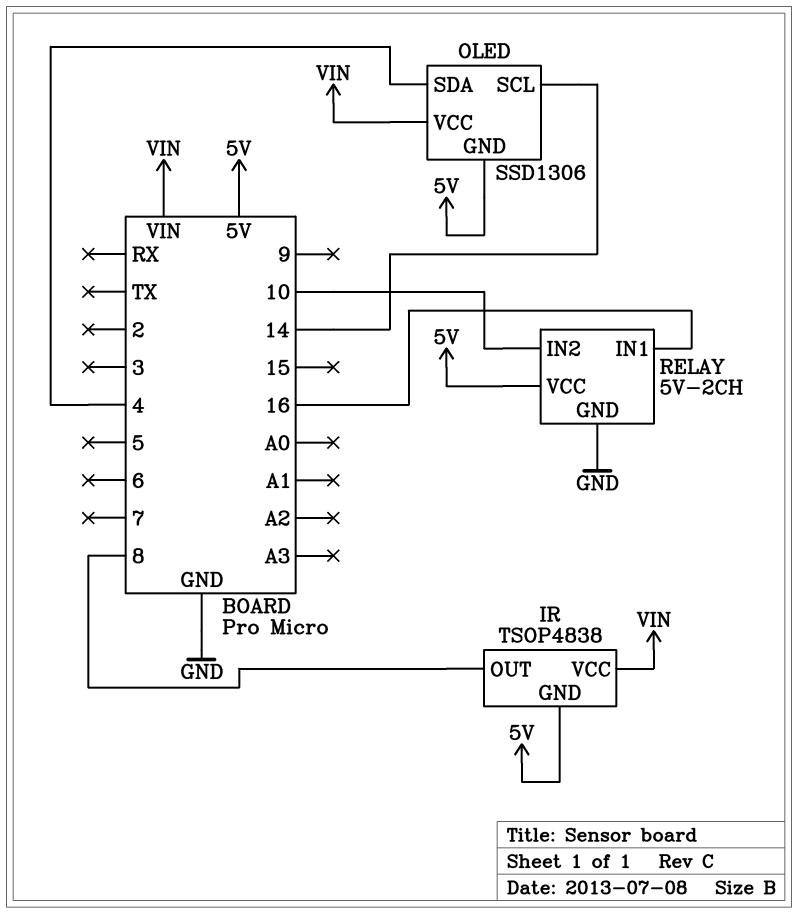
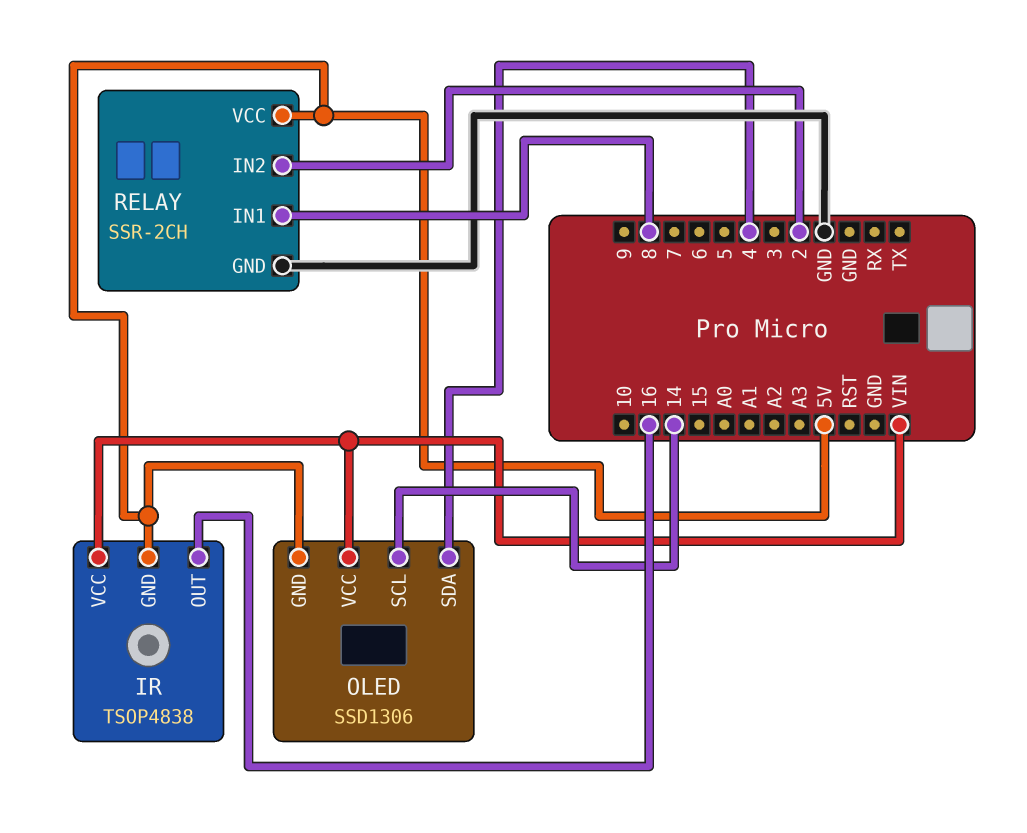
IR pin OUT: 8 -> 16
RELAY: 5V-2CH -> SSR-2CH
RELAY pin IN1: 16 -> 8
RELAY pin IN2: 10 -> 2

